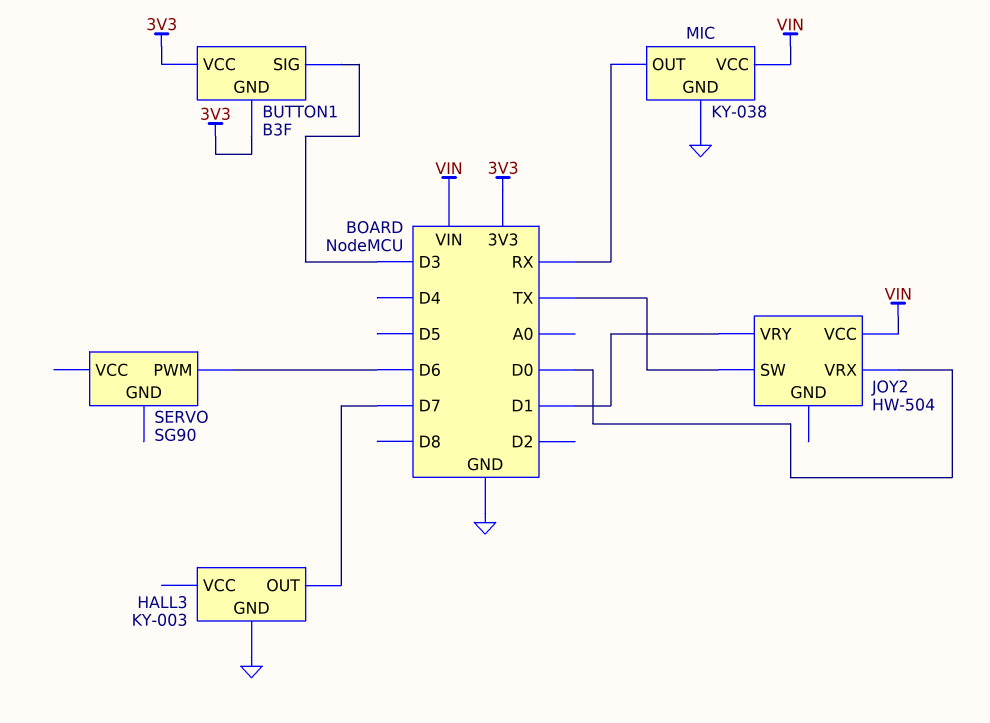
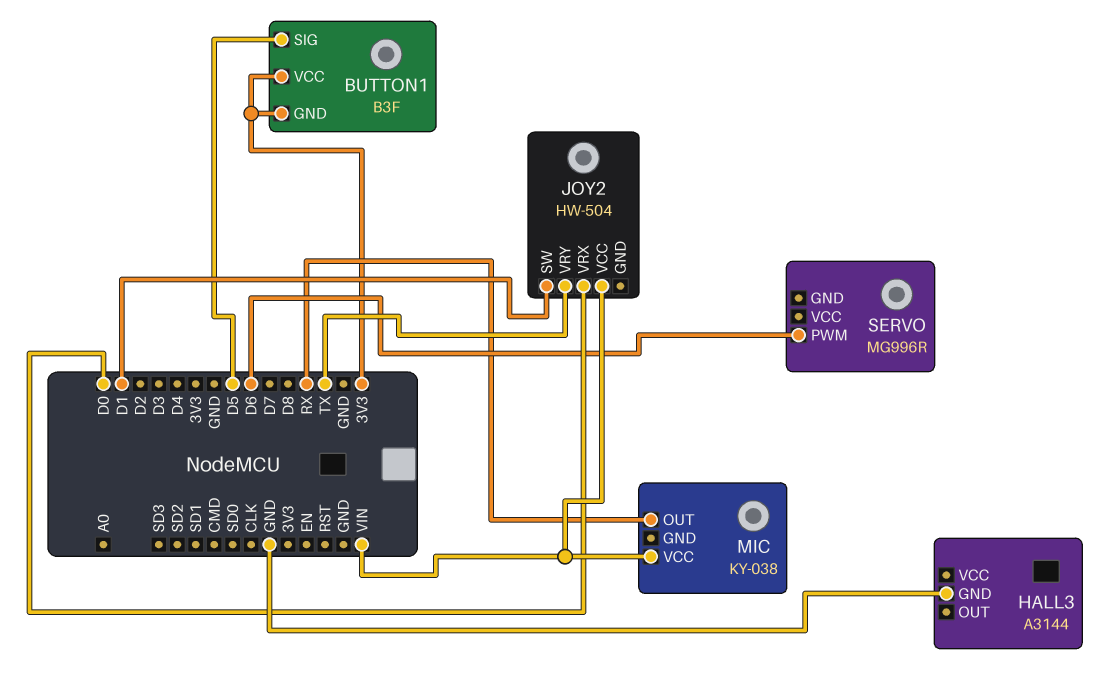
BUTTON1 pin SIG: D3 -> D5
HALL3: KY-003 -> A3144
HALL3 pin OUT: D7 -> none
JOY2 pin SW: TX -> D1
JOY2 pin VRY: D1 -> TX
MIC pin GND: GND -> none
SERVO: SG90 -> MG996R

